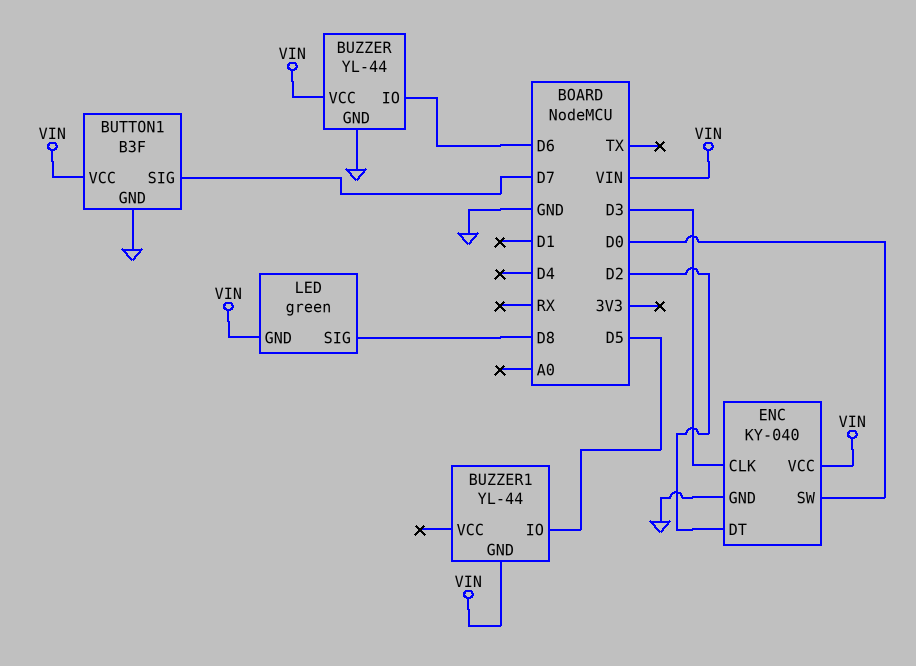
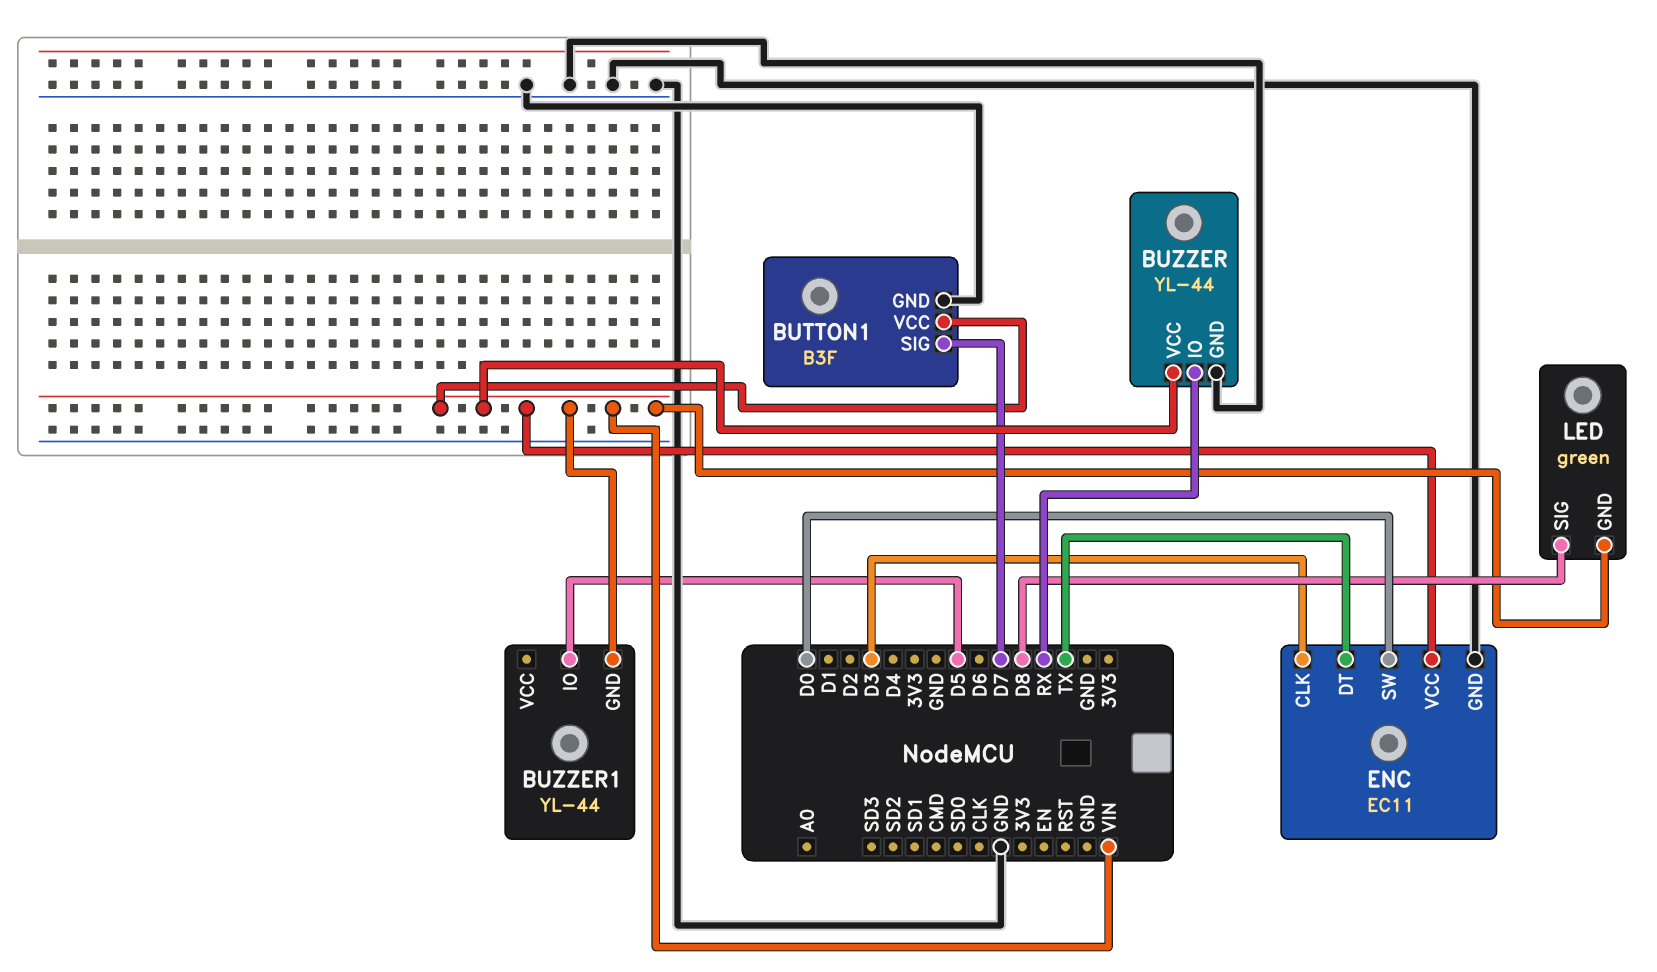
BUZZER pin IO: D6 -> RX
ENC: KY-040 -> EC11
ENC pin DT: D2 -> TX

